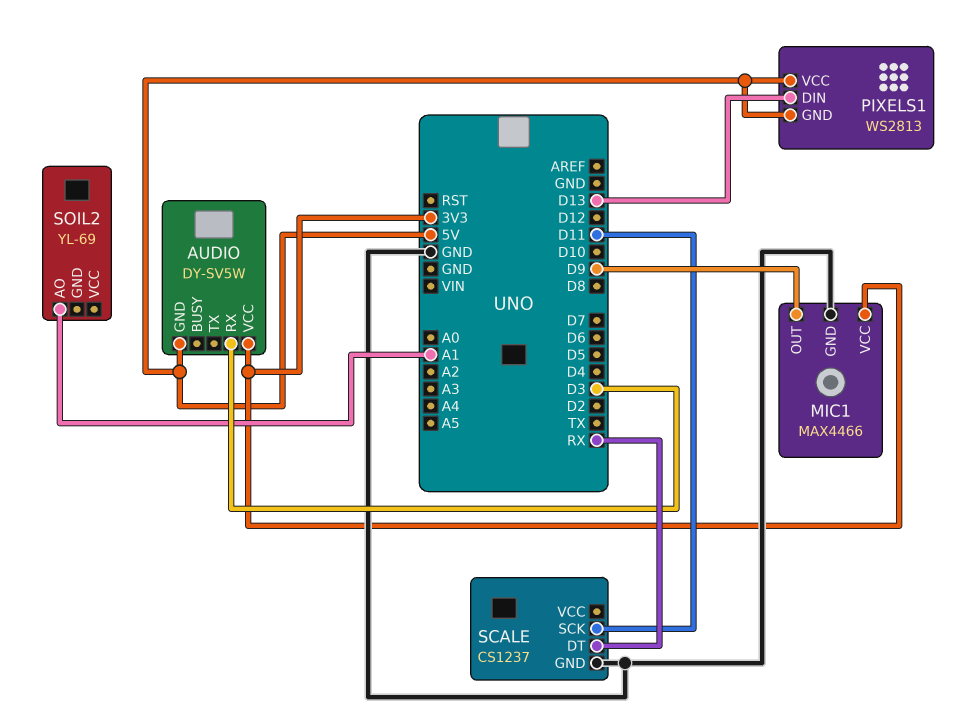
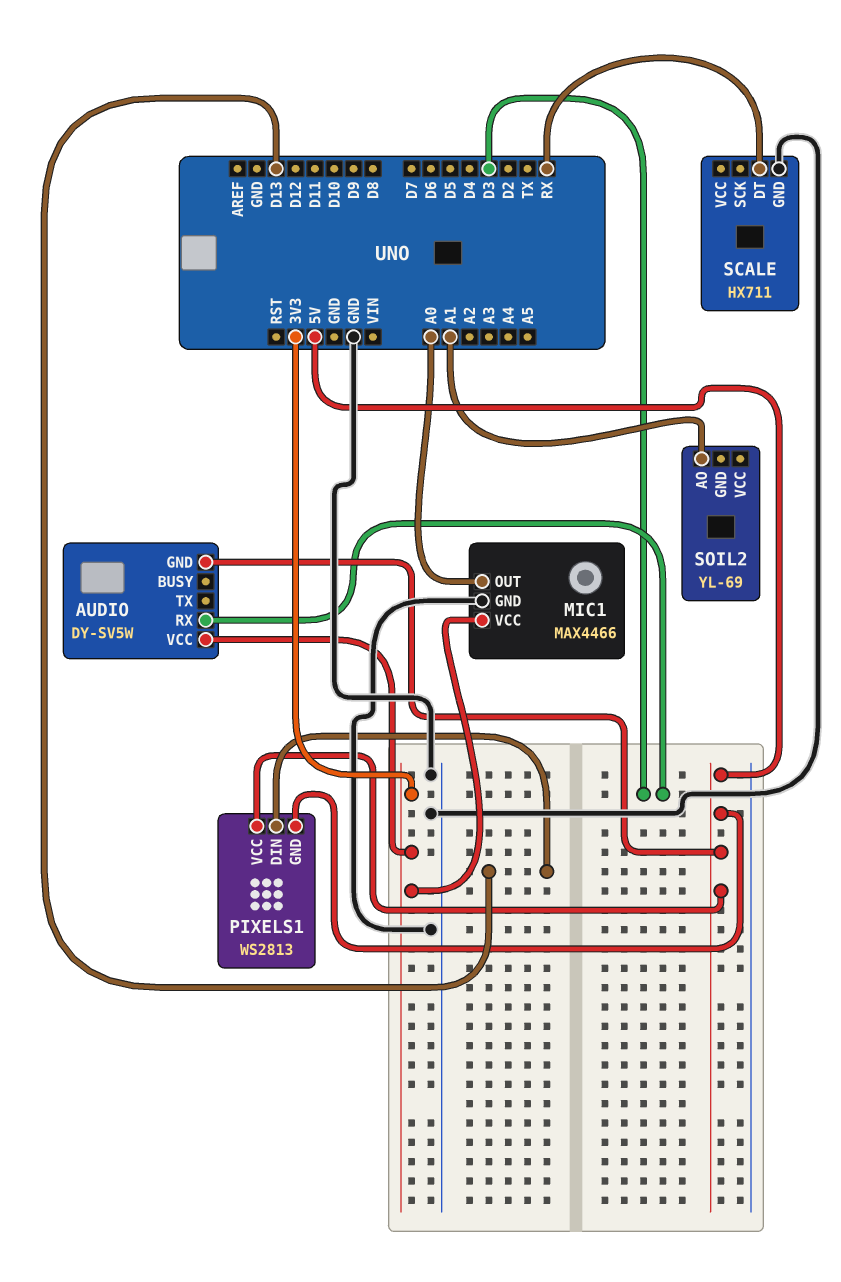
MIC1 pin OUT: D9 -> A0
SCALE: CS1237 -> HX711
SCALE pin SCK: D11 -> none

